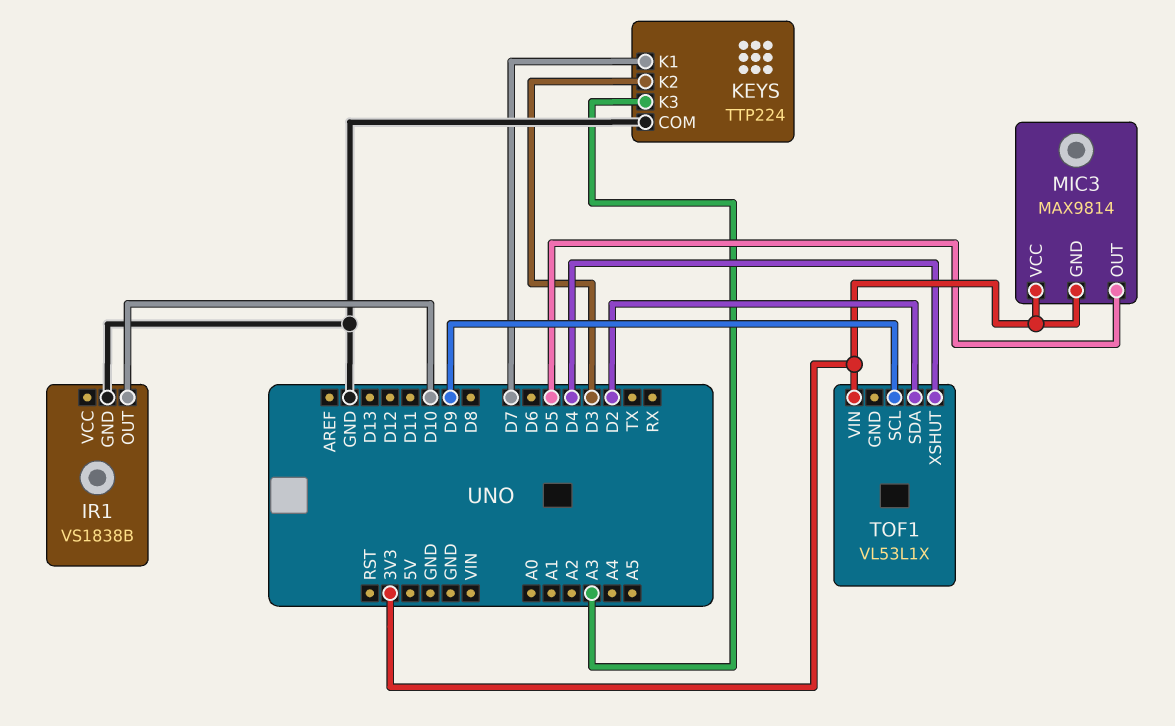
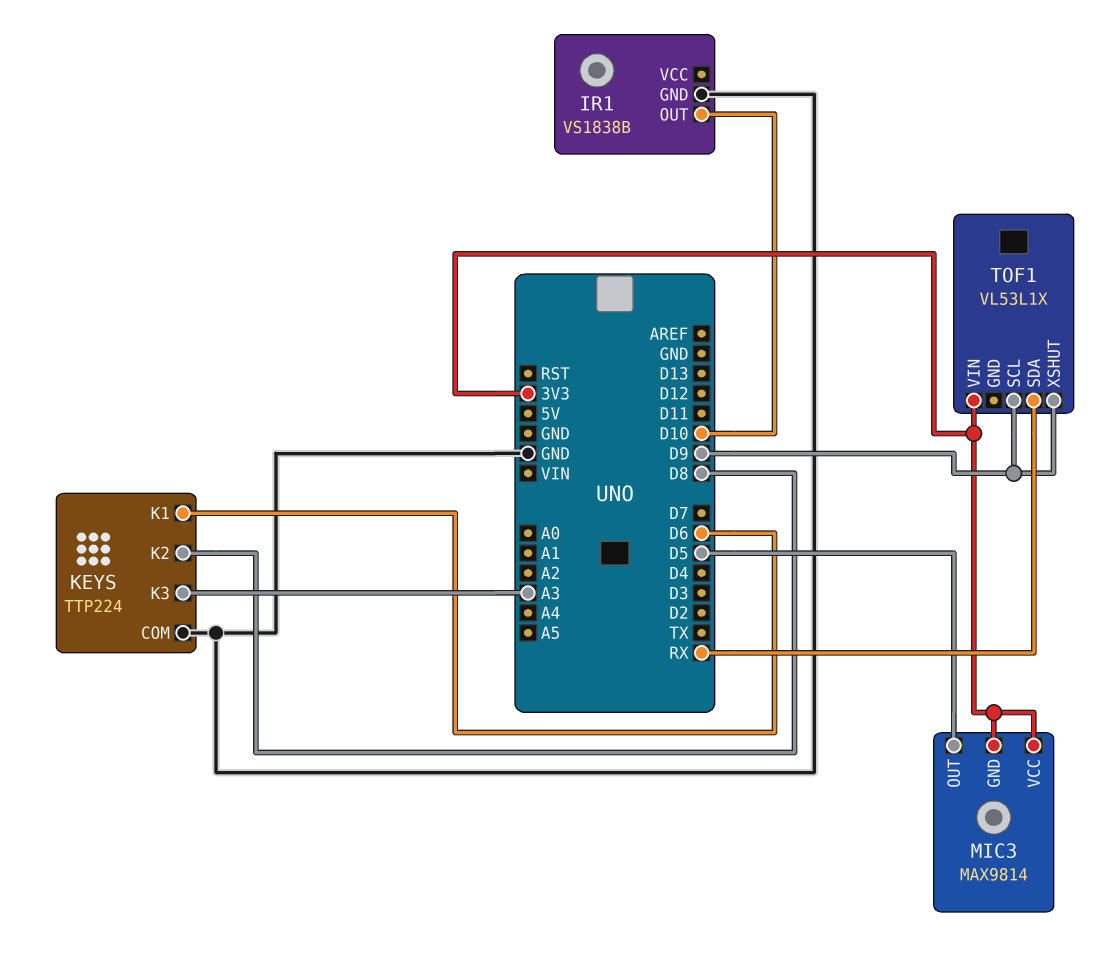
KEYS pin K1: D7 -> D6
KEYS pin K2: D3 -> D8
TOF1 pin SDA: D2 -> RX
TOF1 pin XSHUT: D4 -> D9

